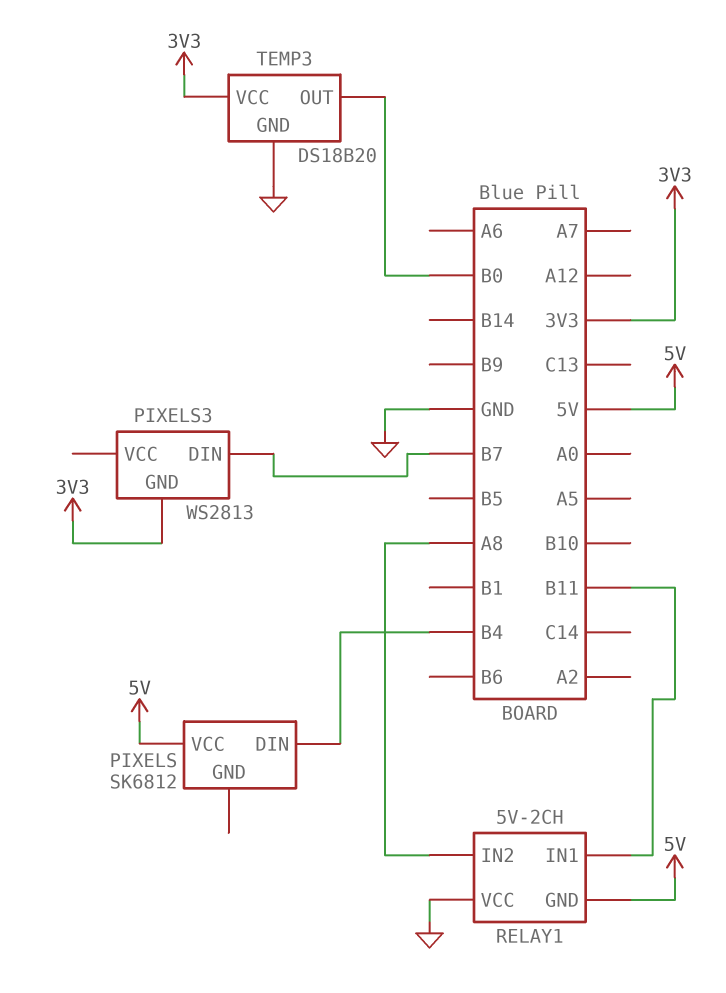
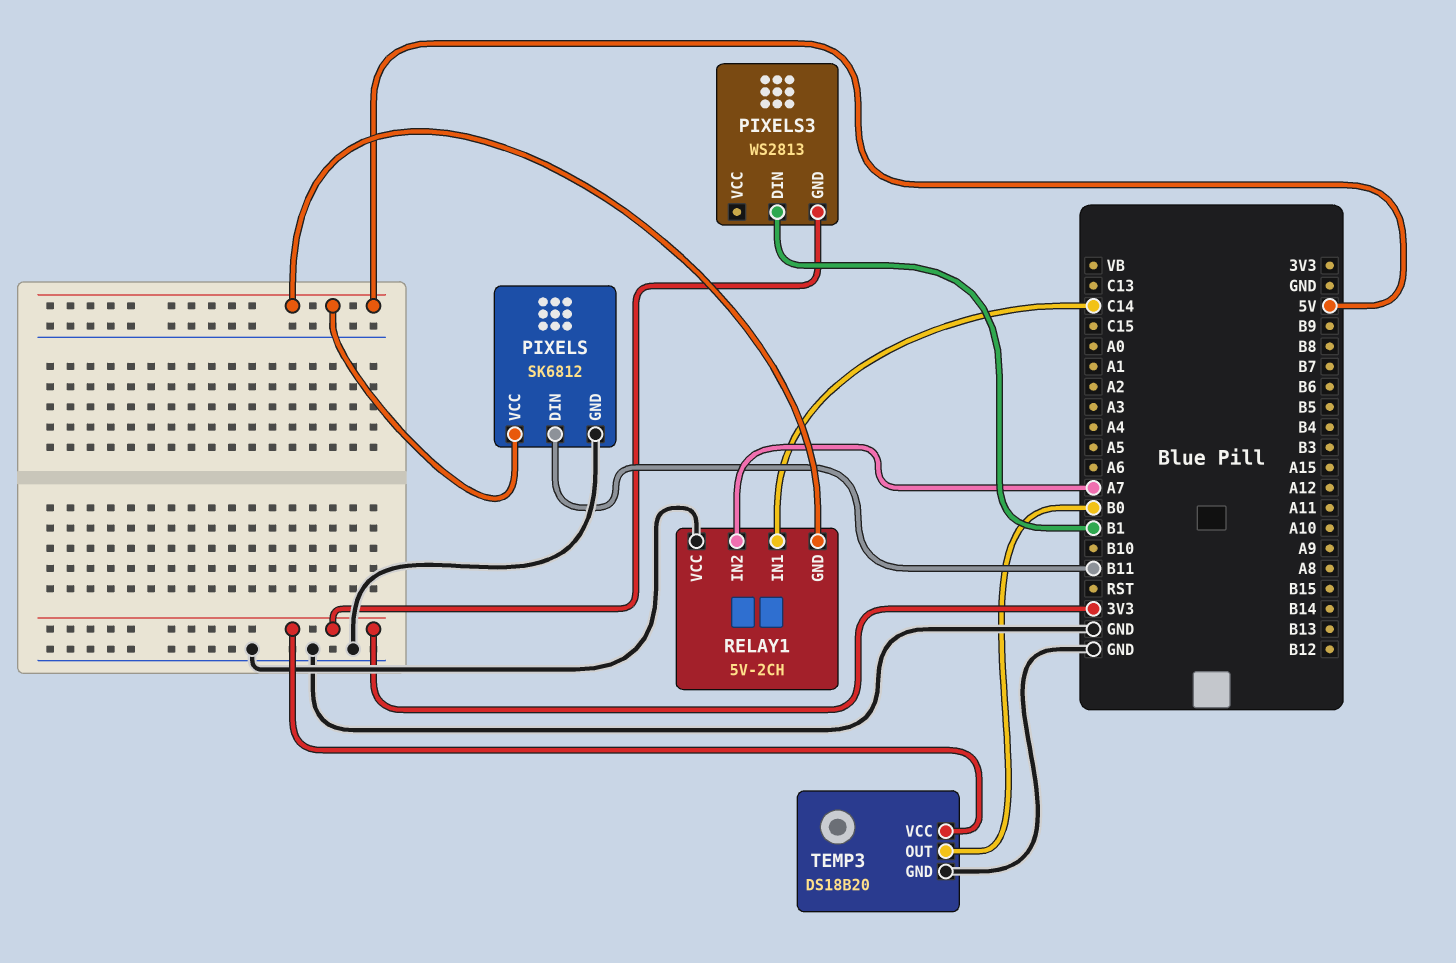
PIXELS pin DIN: B4 -> B11
PIXELS pin GND: none -> GND
PIXELS3 pin DIN: B7 -> B1
RELAY1 pin IN1: B11 -> C14
RELAY1 pin IN2: A8 -> A7

